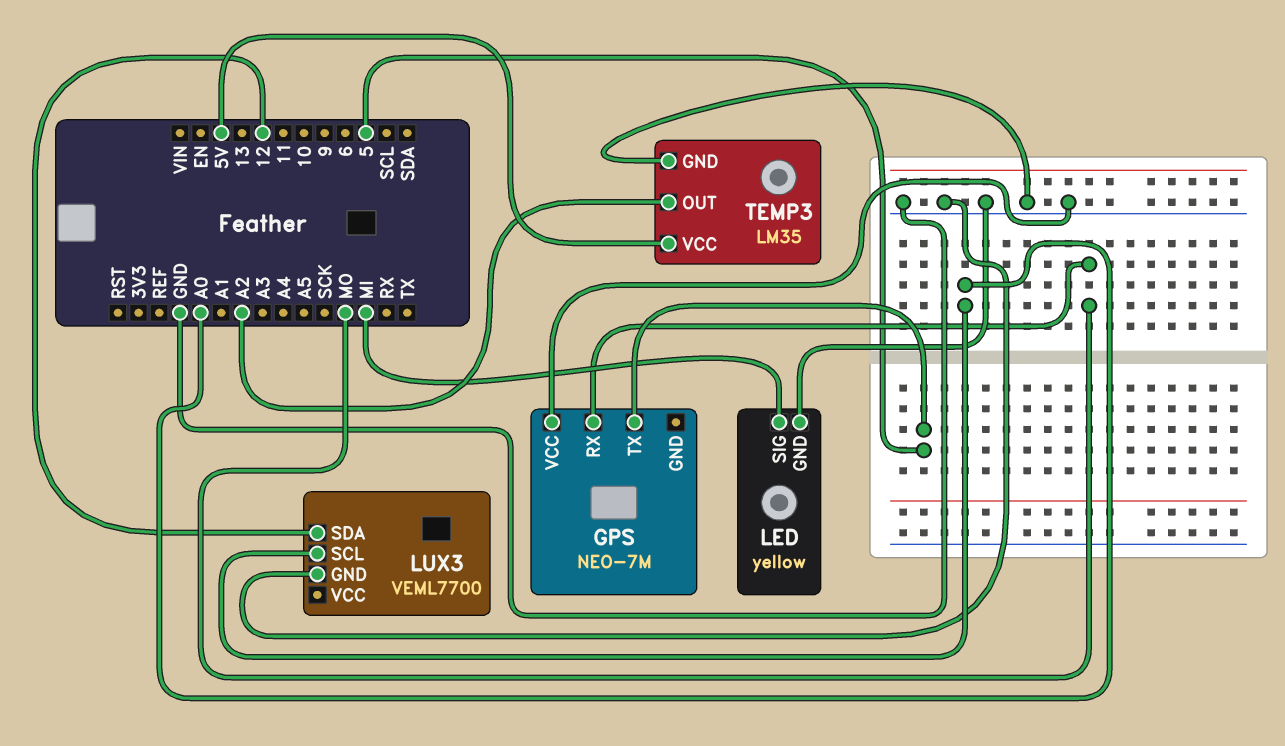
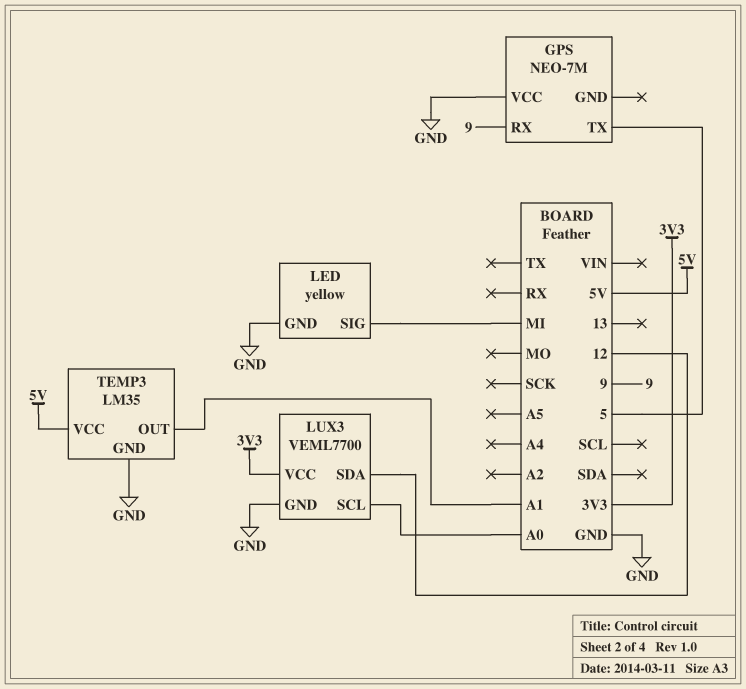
GPS pin RX: MO -> 9
LUX3 pin VCC: none -> 3V3
TEMP3 pin OUT: A2 -> A1

